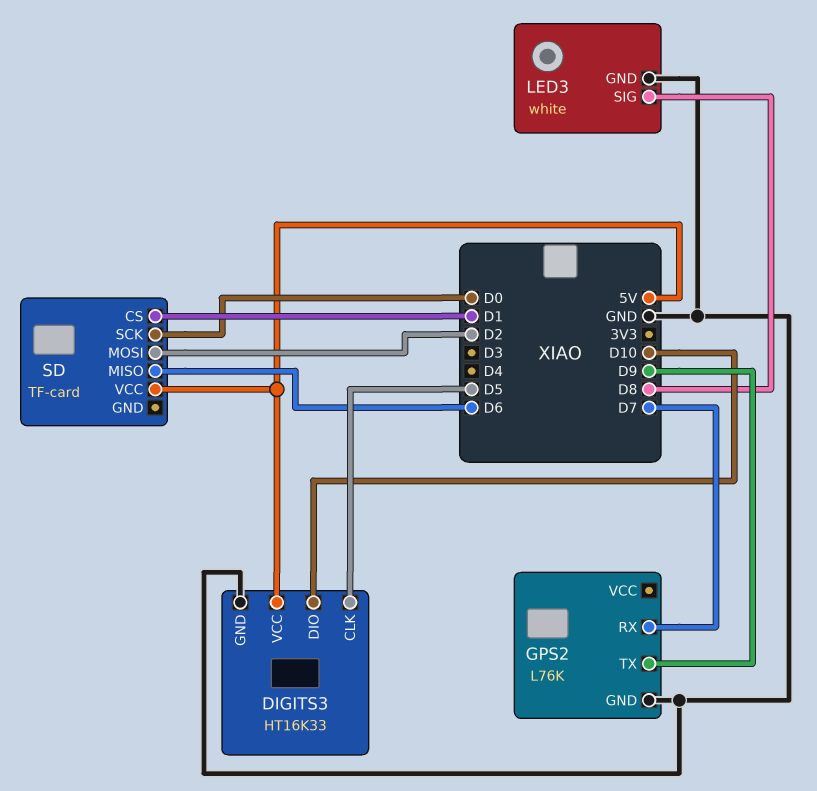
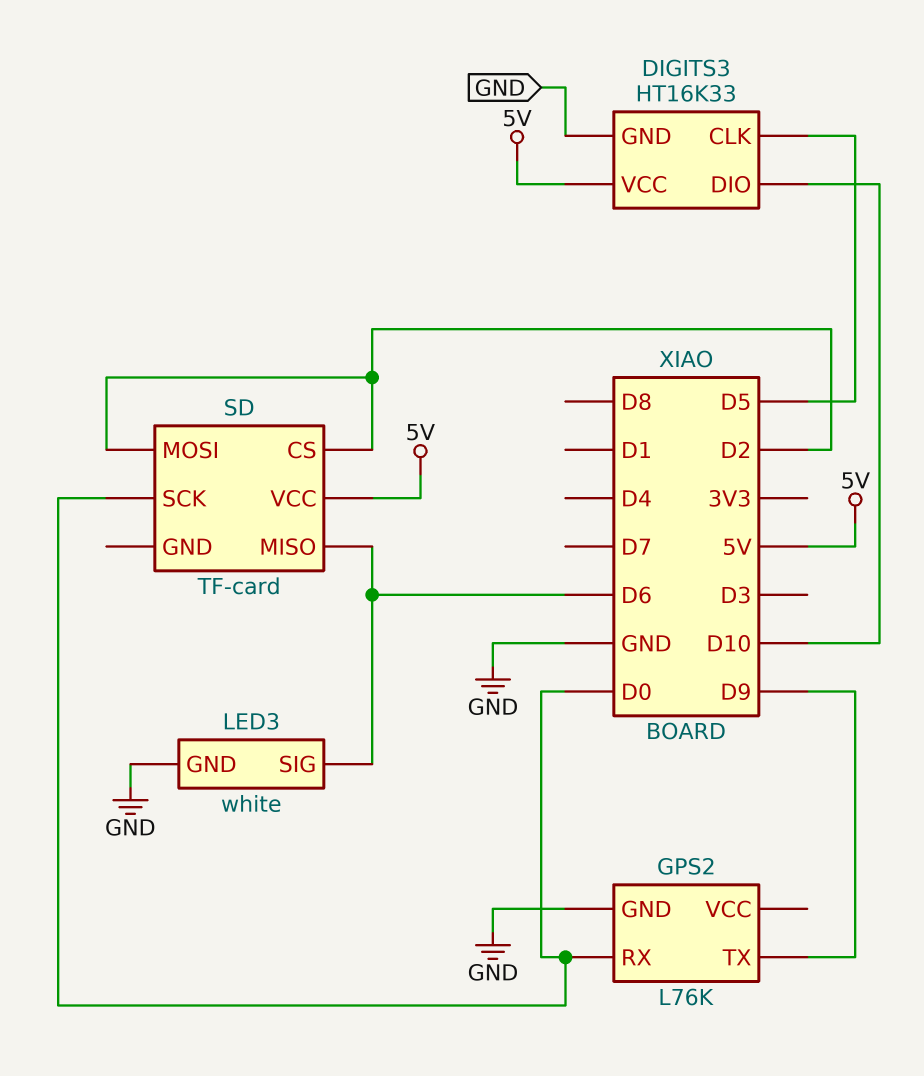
GPS2 pin RX: D7 -> D0
LED3 pin SIG: D8 -> D6
SD pin CS: D1 -> D2

